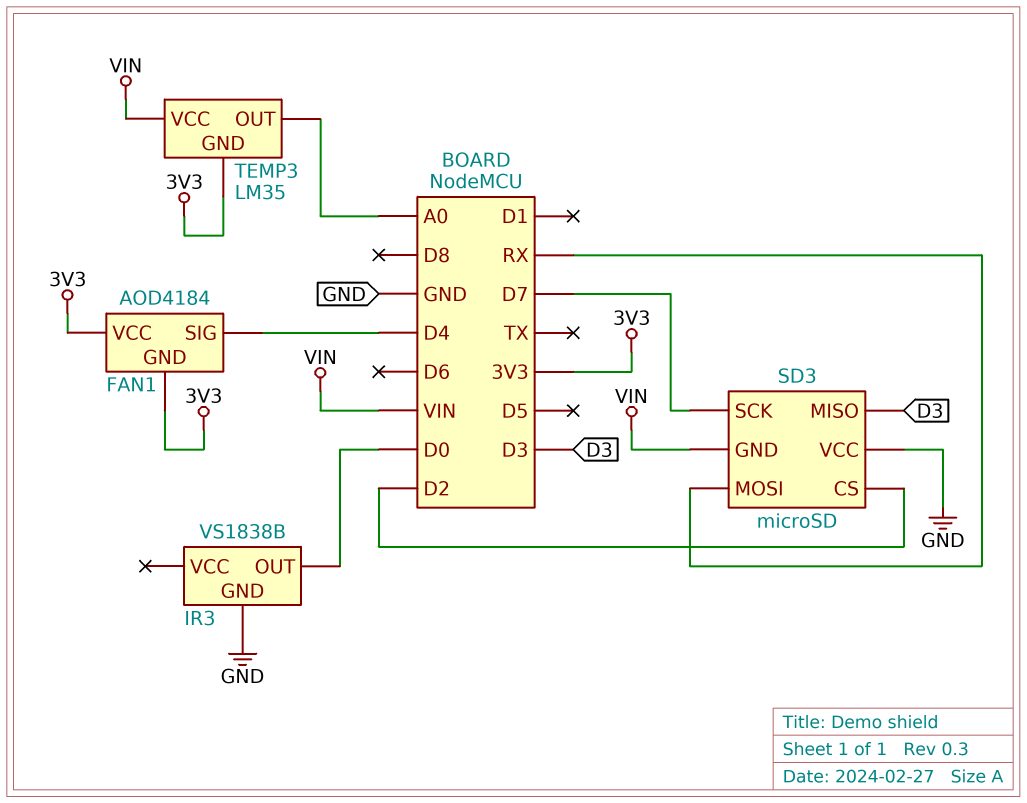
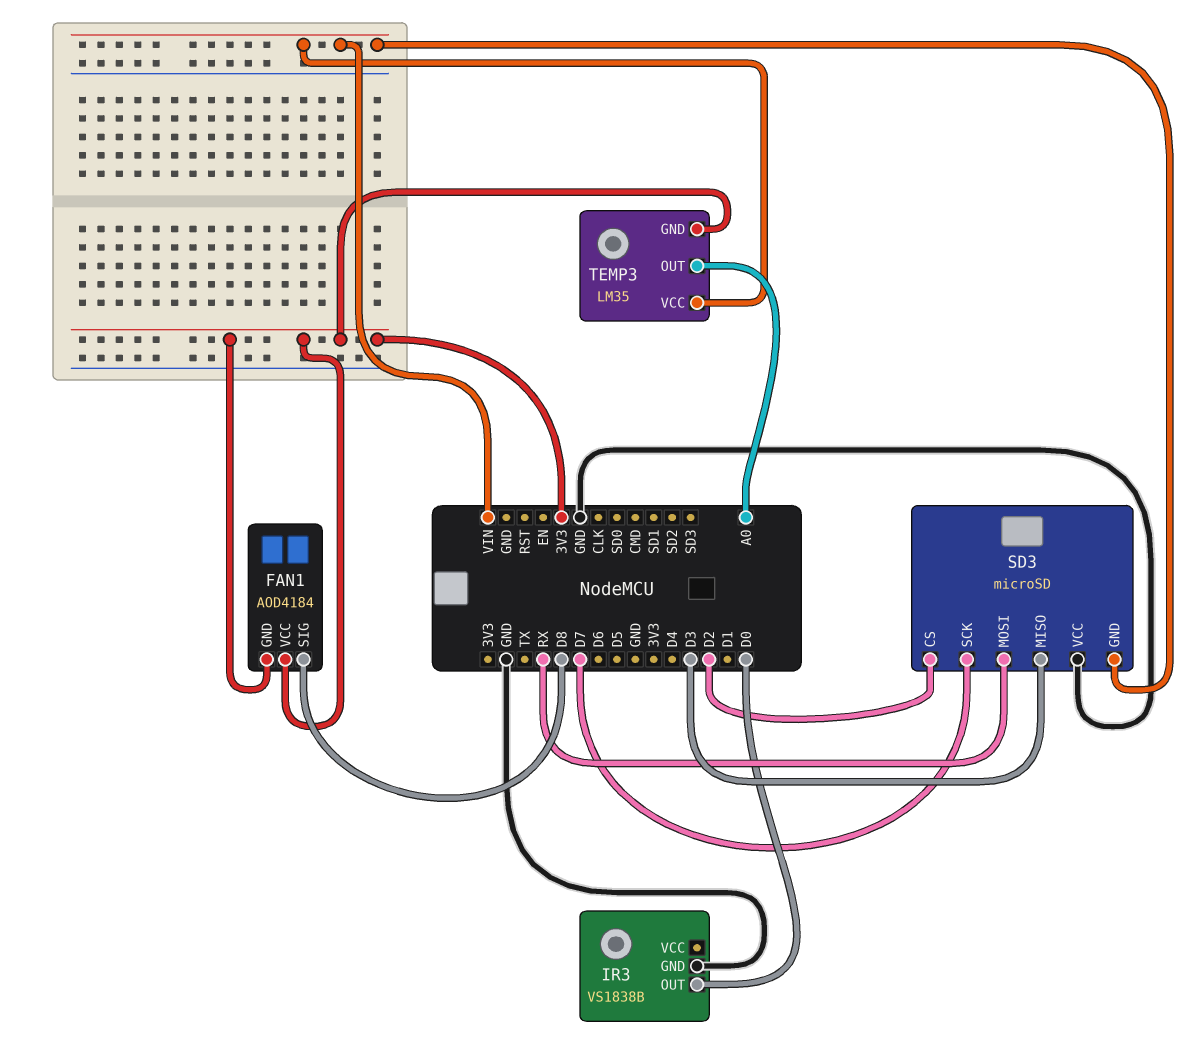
FAN1 pin SIG: D4 -> D8

